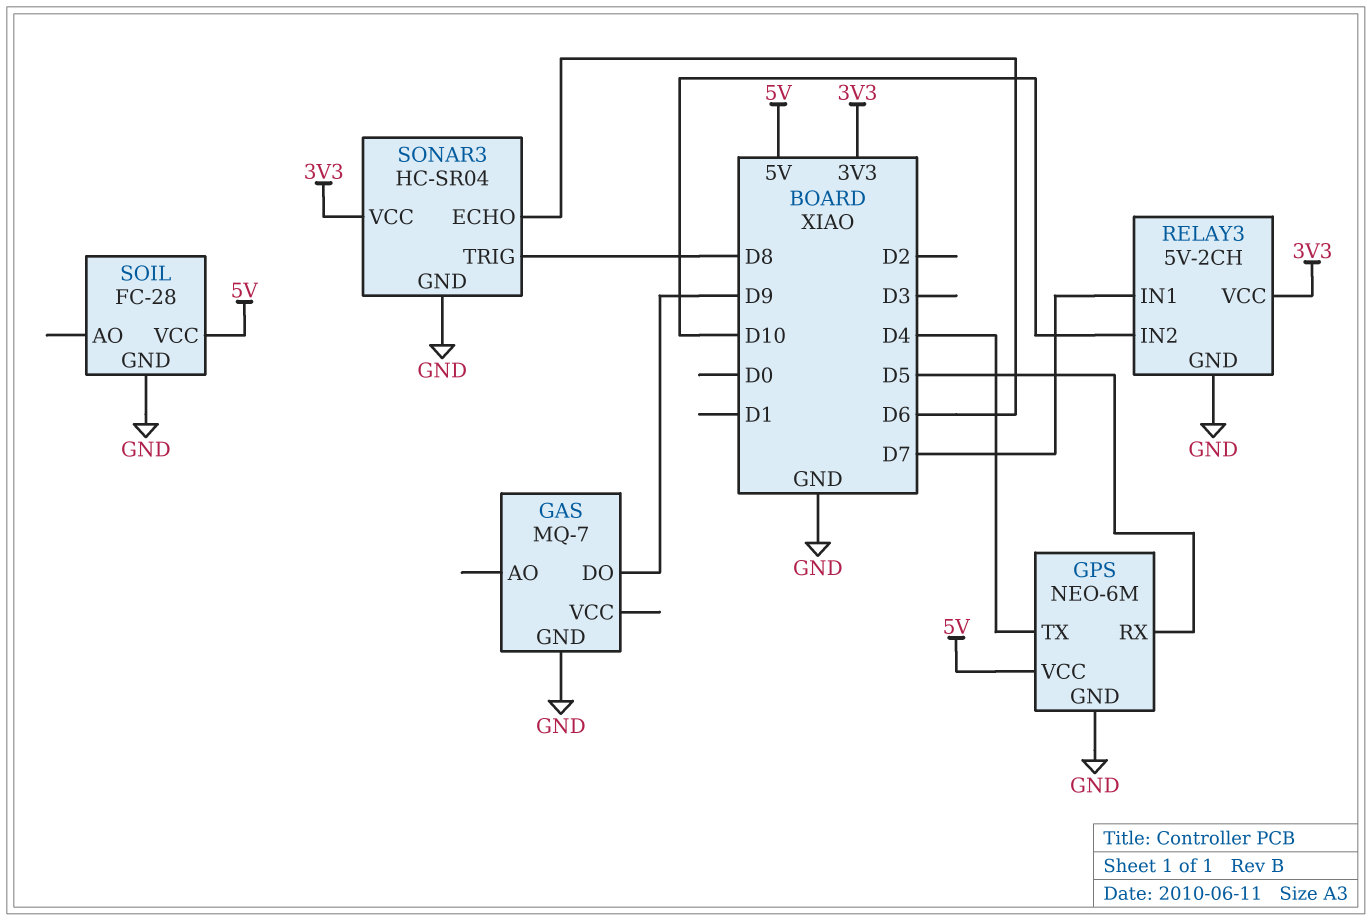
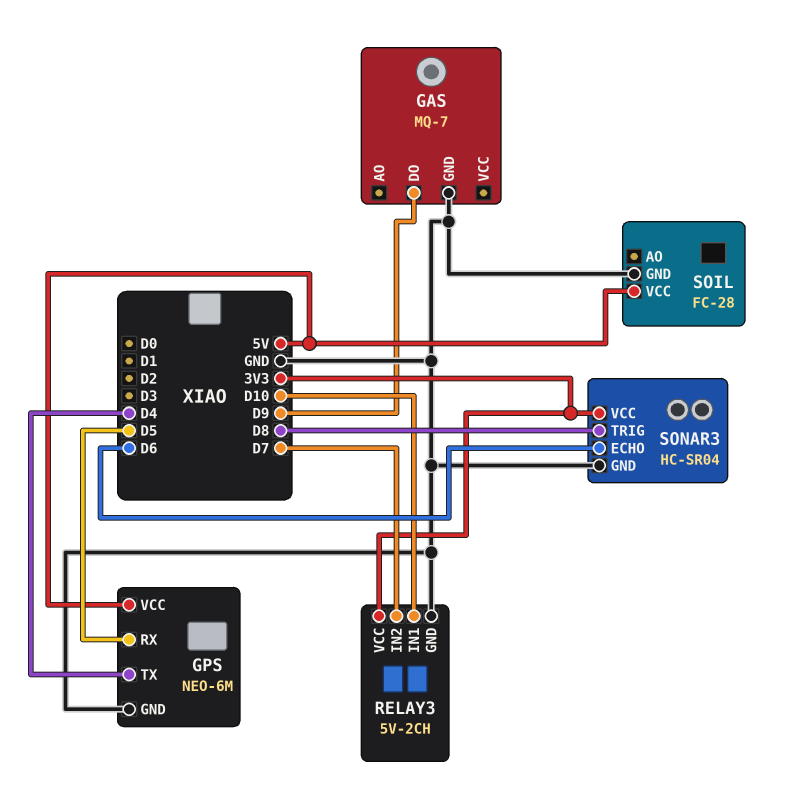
RELAY3 pin IN1: D7 -> D10
RELAY3 pin IN2: D10 -> D7

